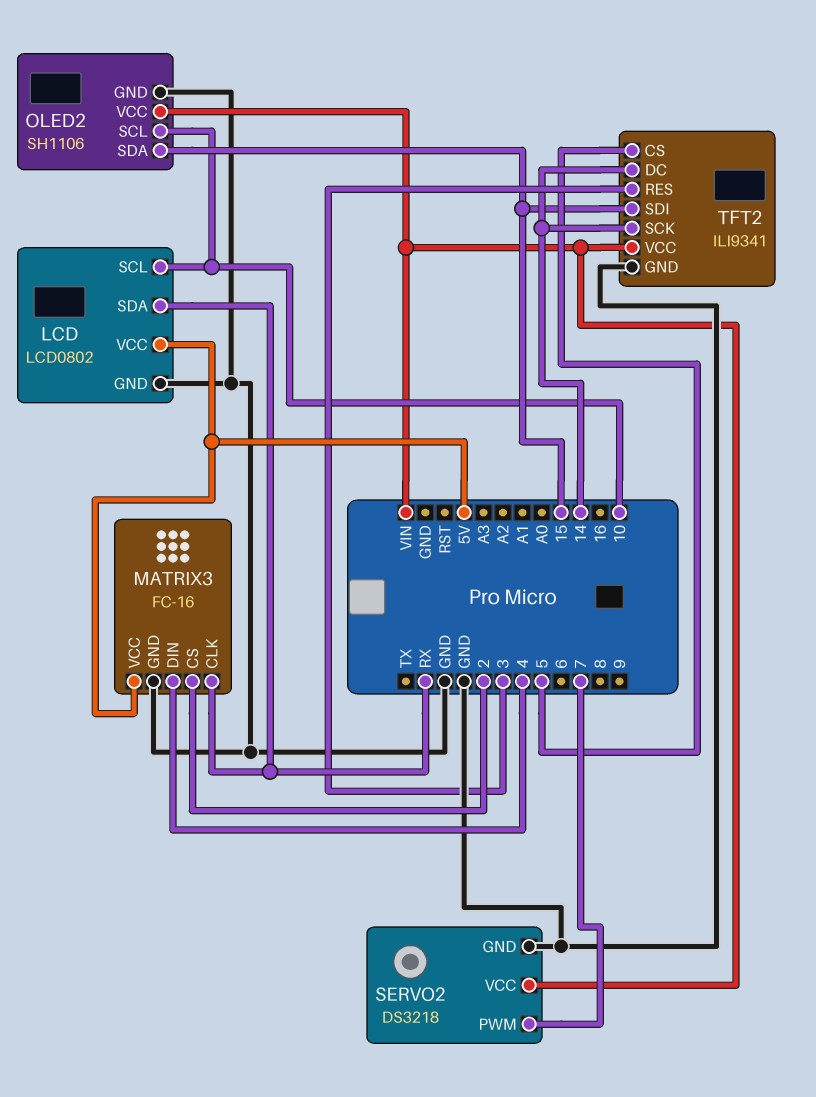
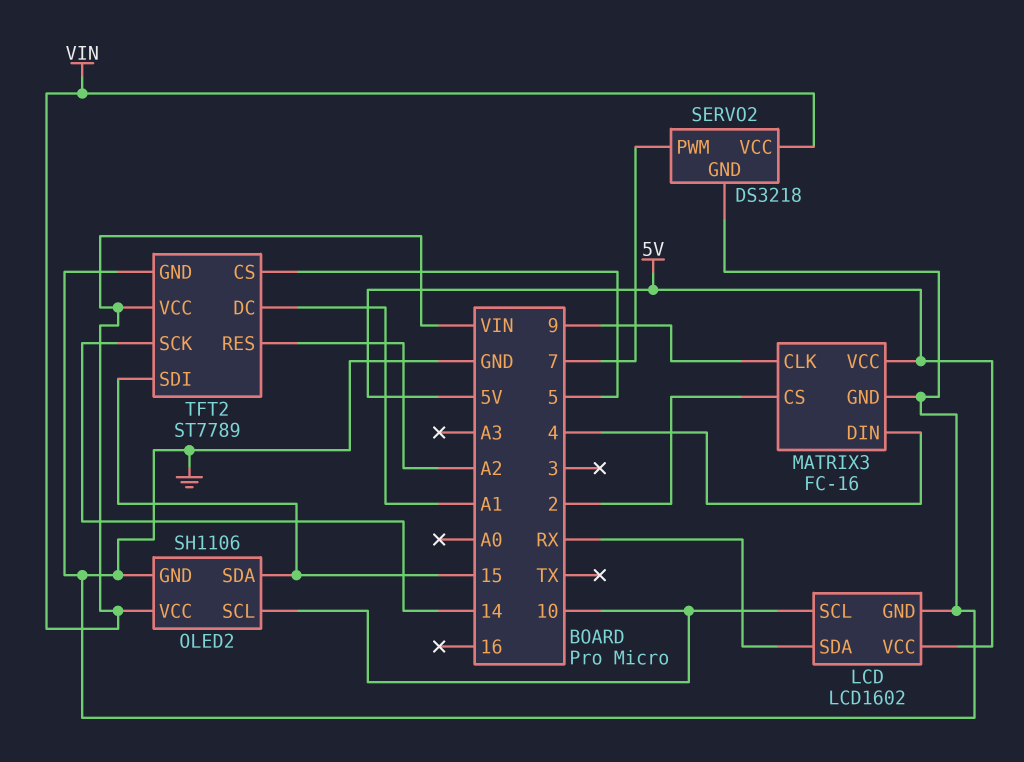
LCD: LCD0802 -> LCD1602
MATRIX3 pin CLK: RX -> 9
TFT2: ILI9341 -> ST7789
TFT2 pin DC: 14 -> A1
TFT2 pin RES: 3 -> A2

